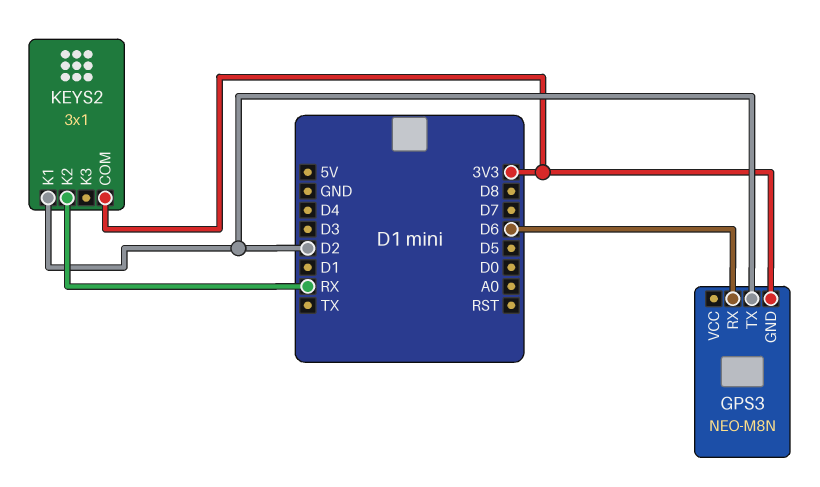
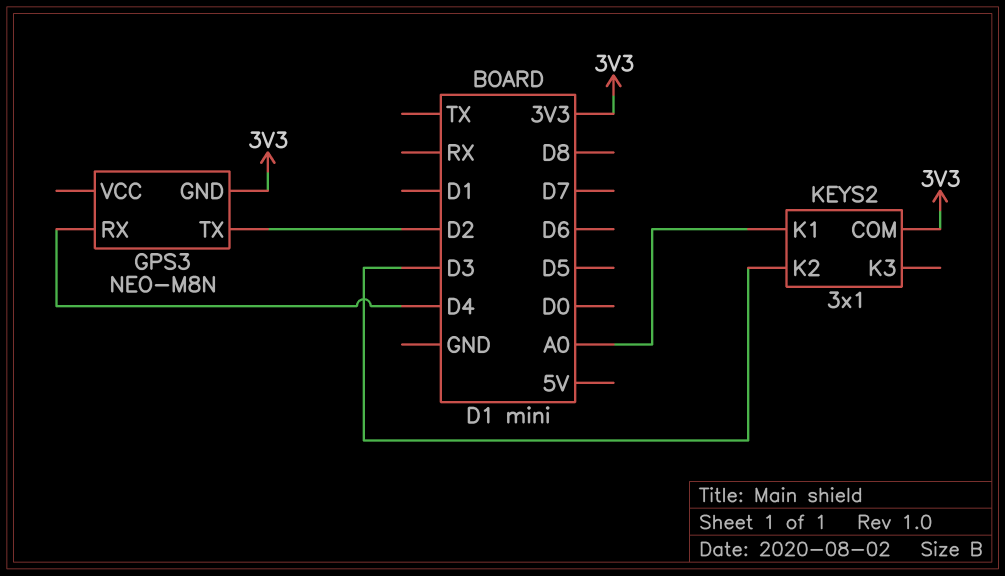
GPS3 pin RX: D6 -> D4
KEYS2 pin K1: D2 -> A0
KEYS2 pin K2: RX -> D3

